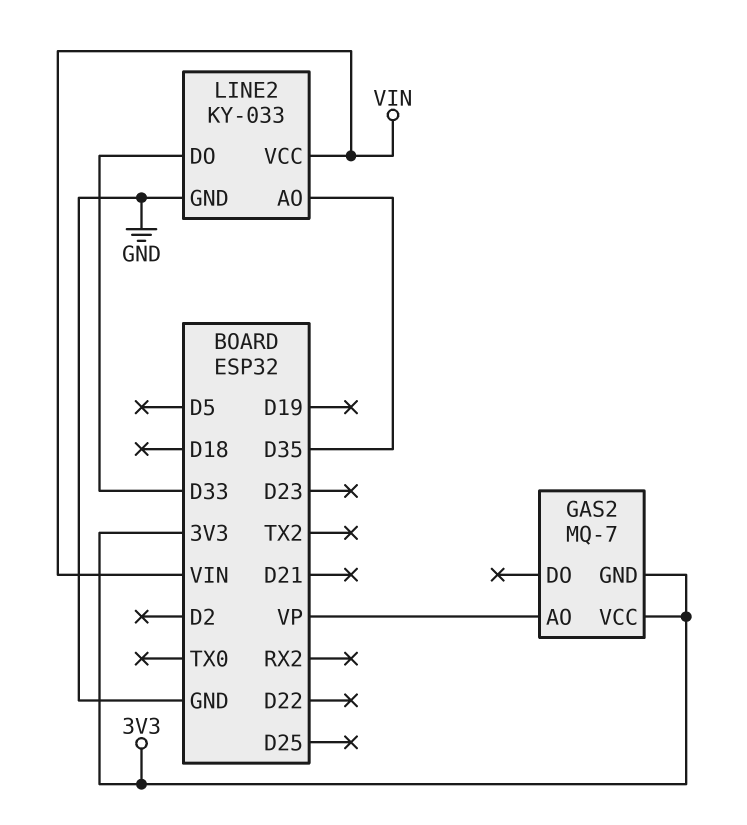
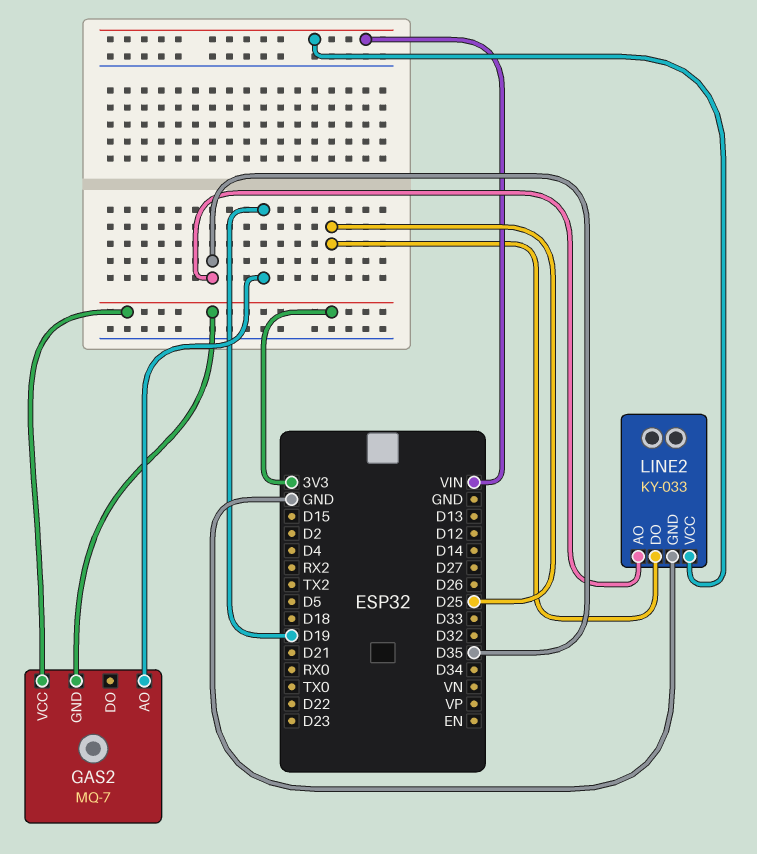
GAS2 pin AO: VP -> D19
LINE2 pin DO: D33 -> D25

